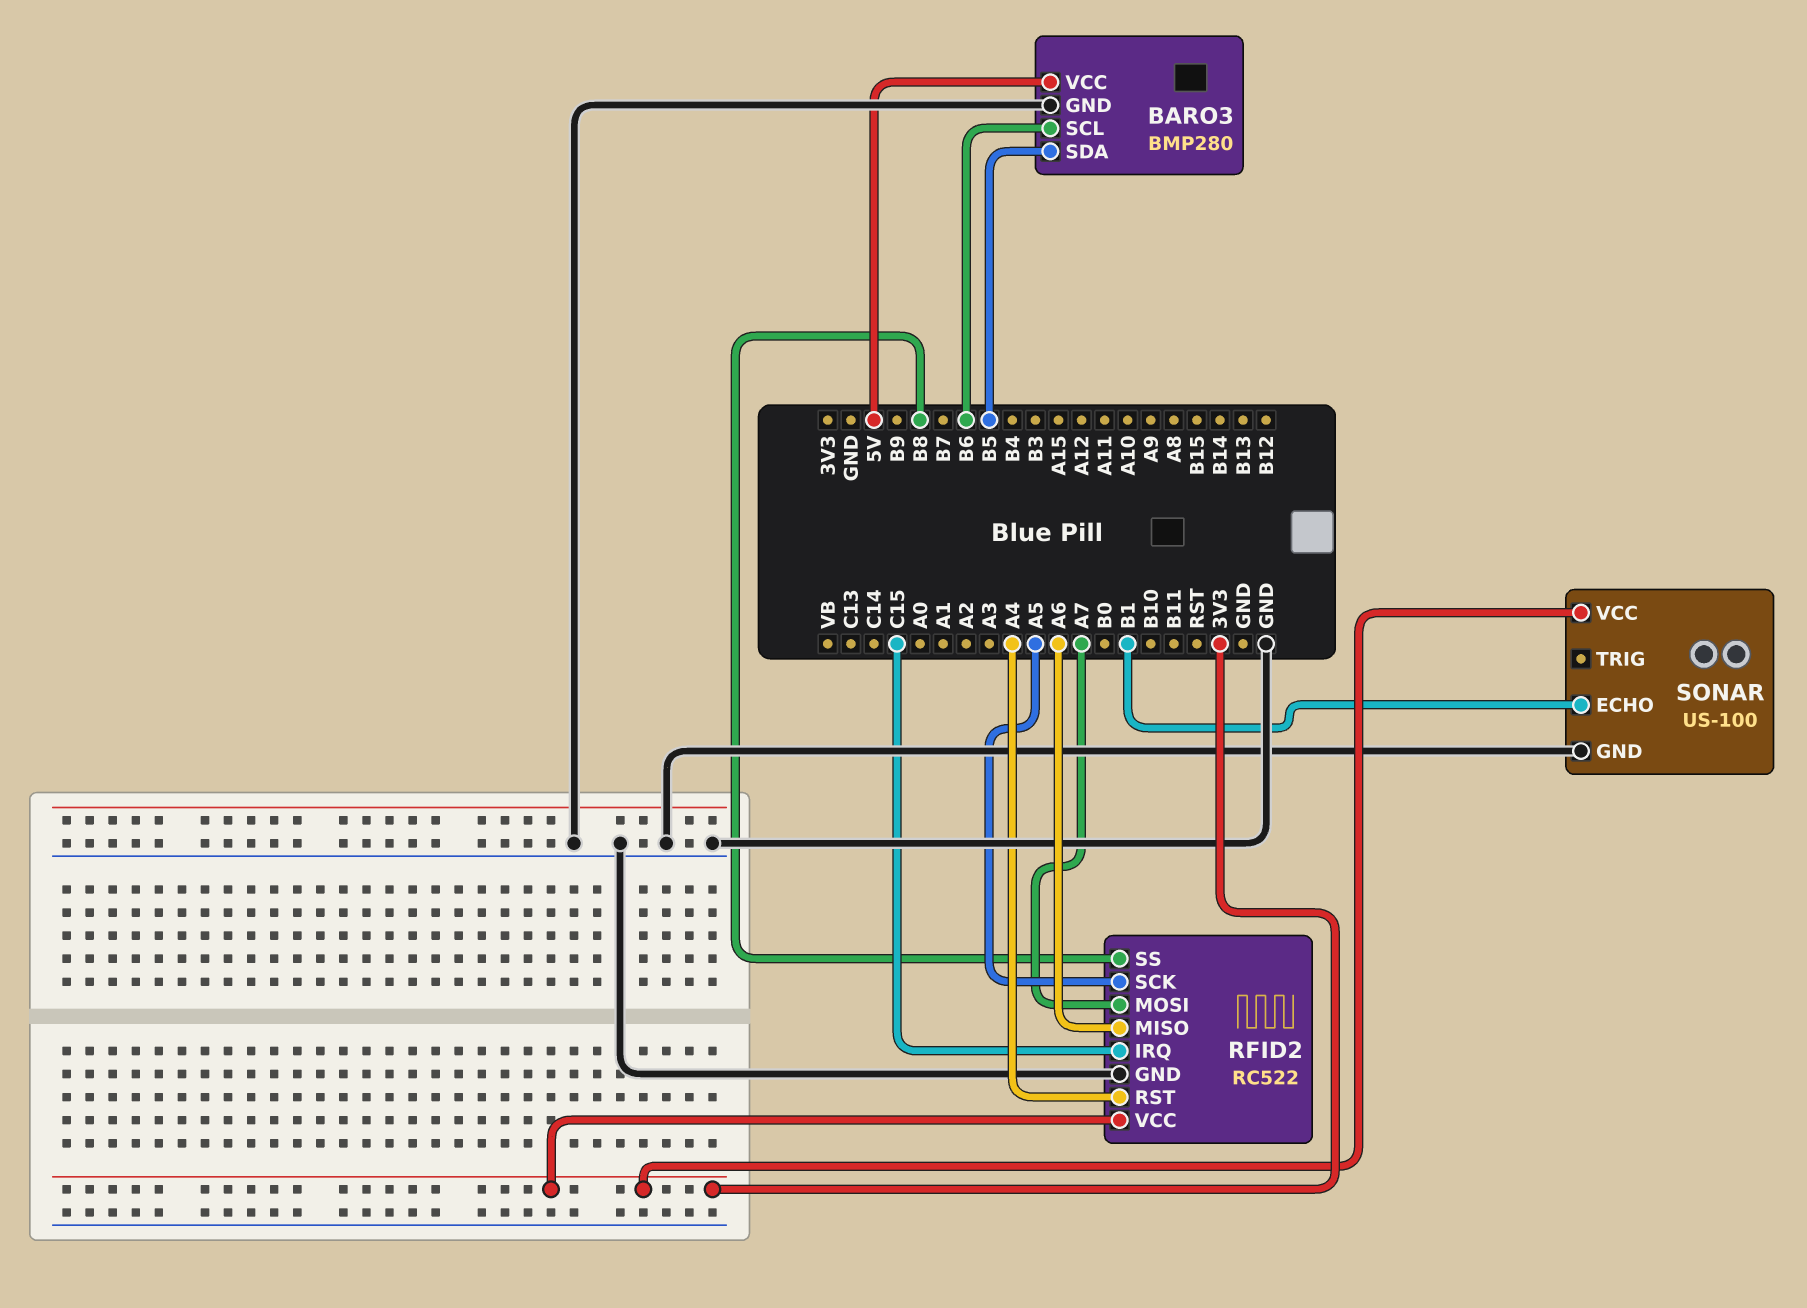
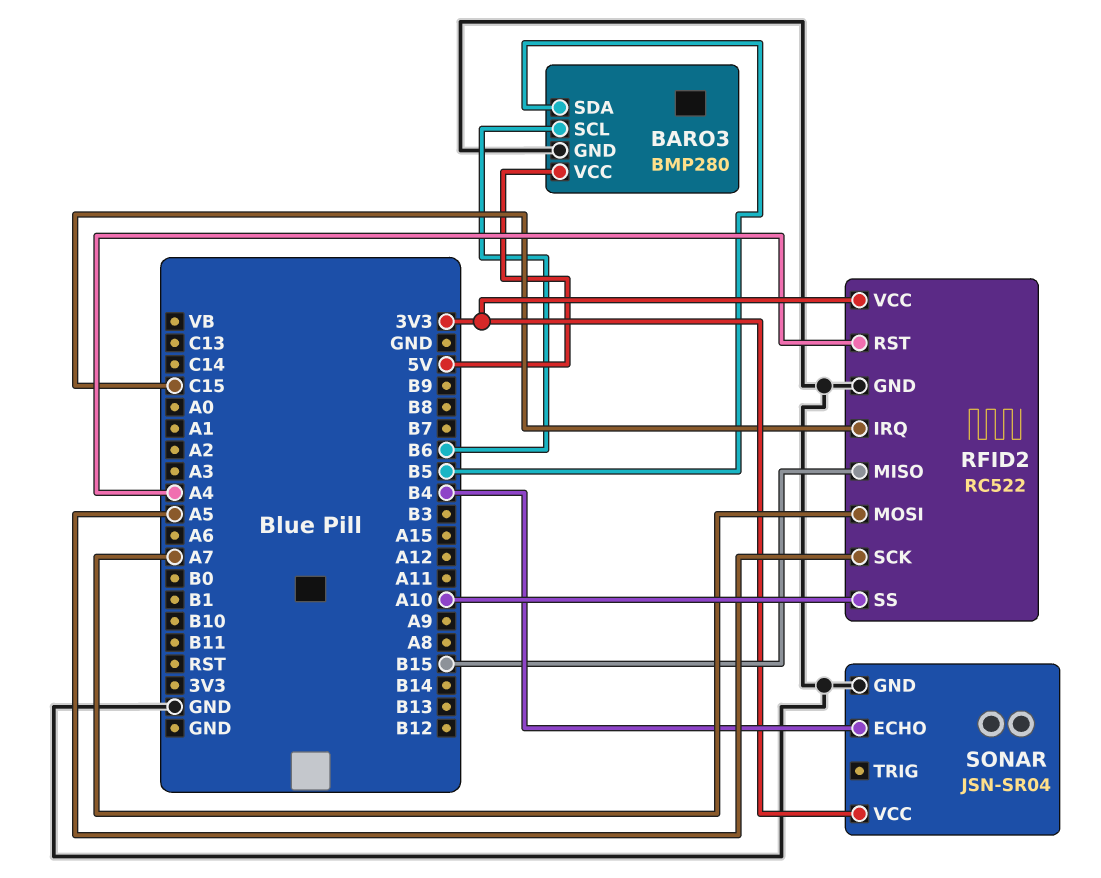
RFID2 pin MISO: A6 -> B15
RFID2 pin SS: B8 -> A10
SONAR: US-100 -> JSN-SR04
SONAR pin ECHO: B1 -> B4

